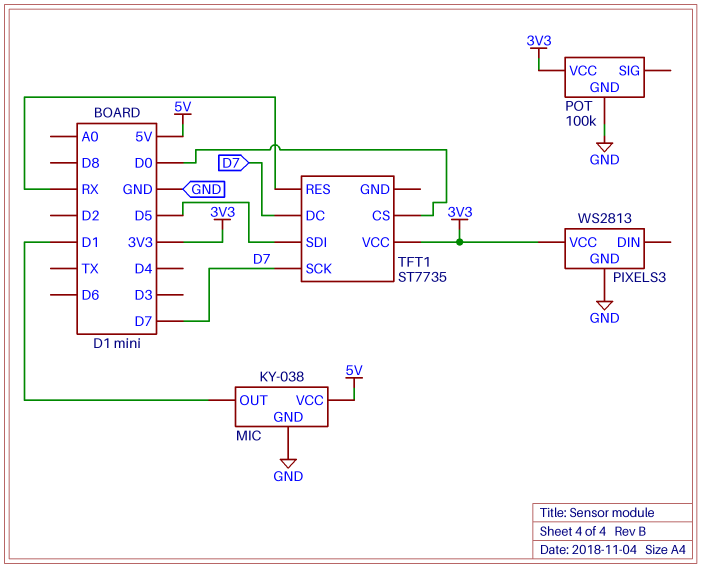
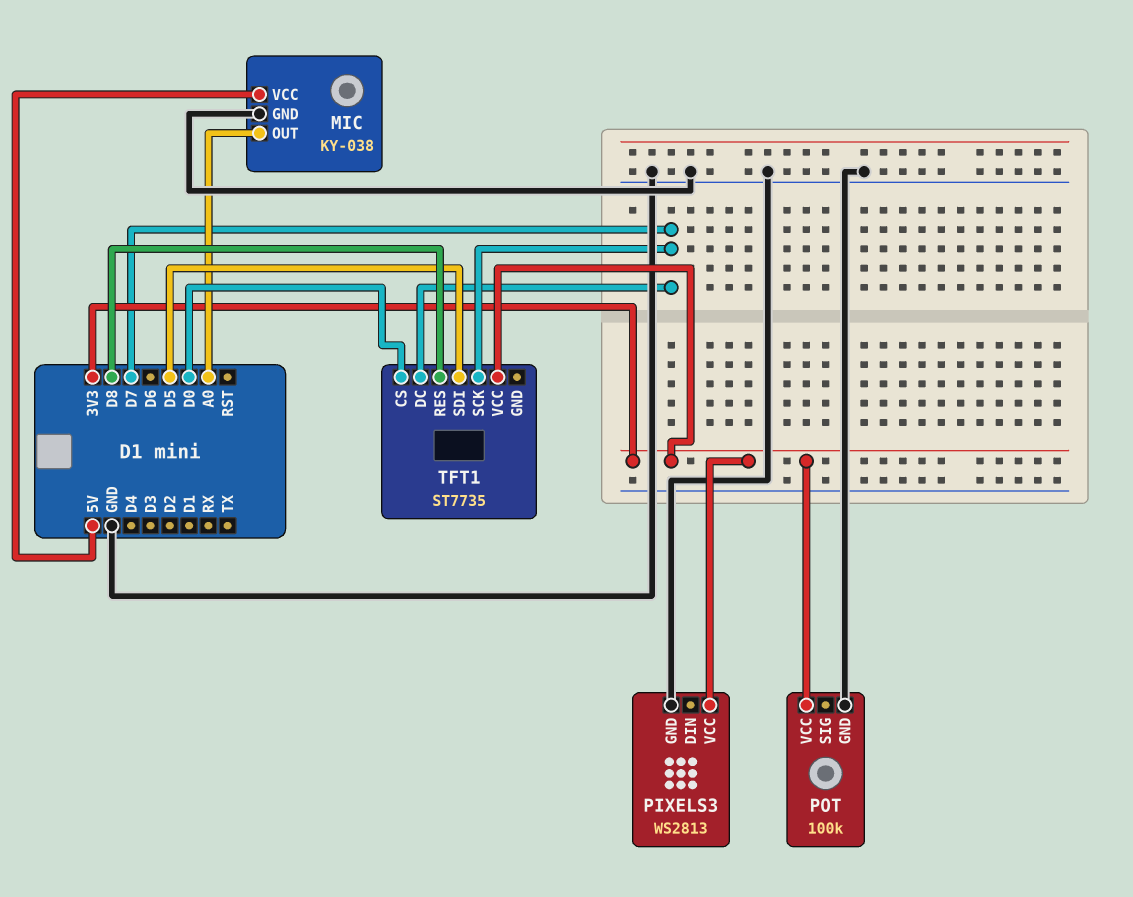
MIC pin OUT: D1 -> A0
TFT1 pin RES: RX -> D8

